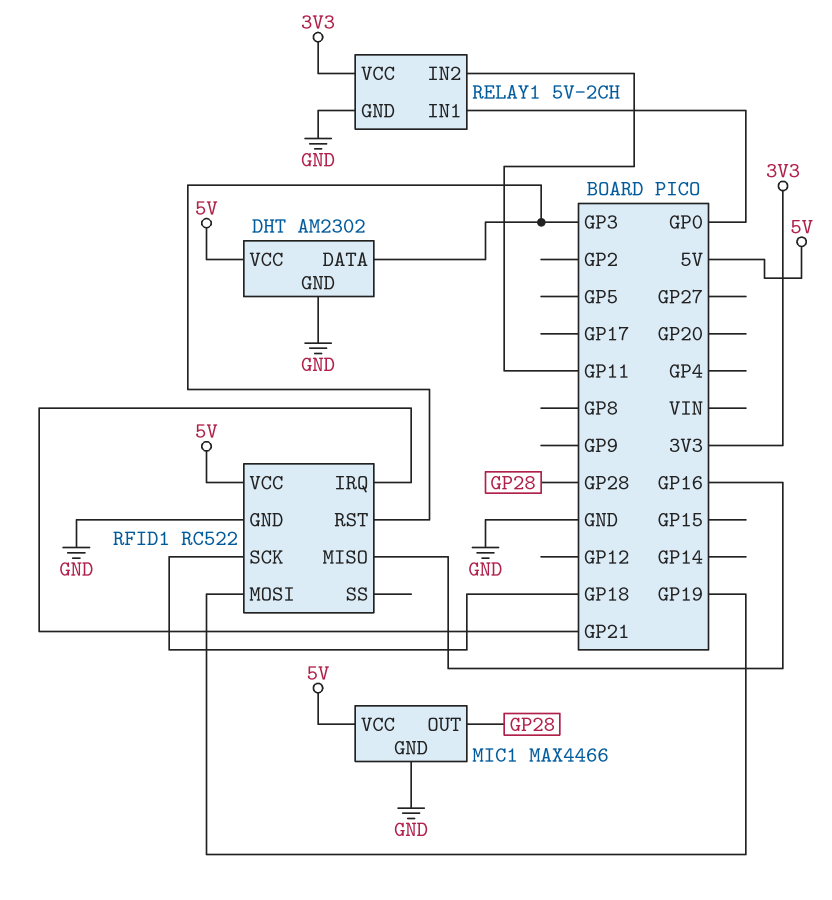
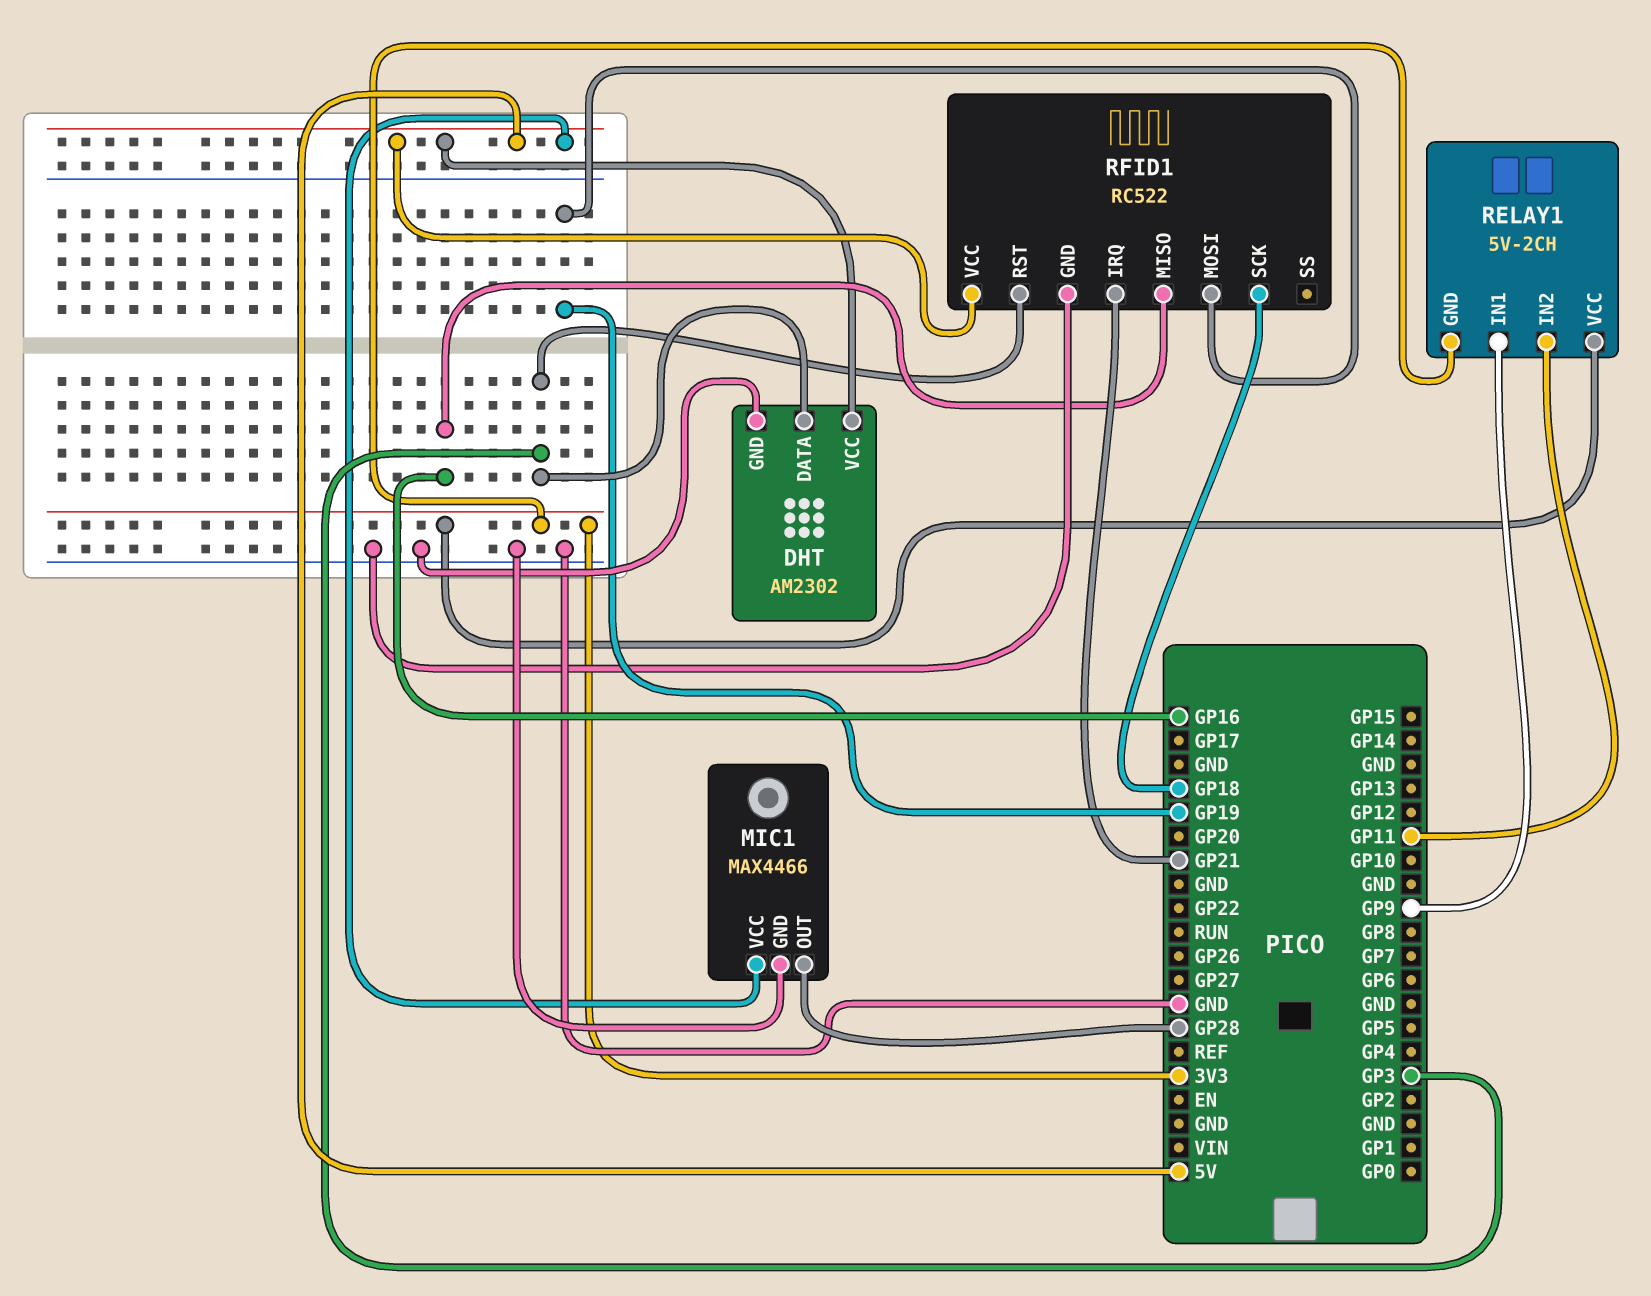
RELAY1 pin GND: GND -> 3V3
RELAY1 pin IN1: GP0 -> GP9

